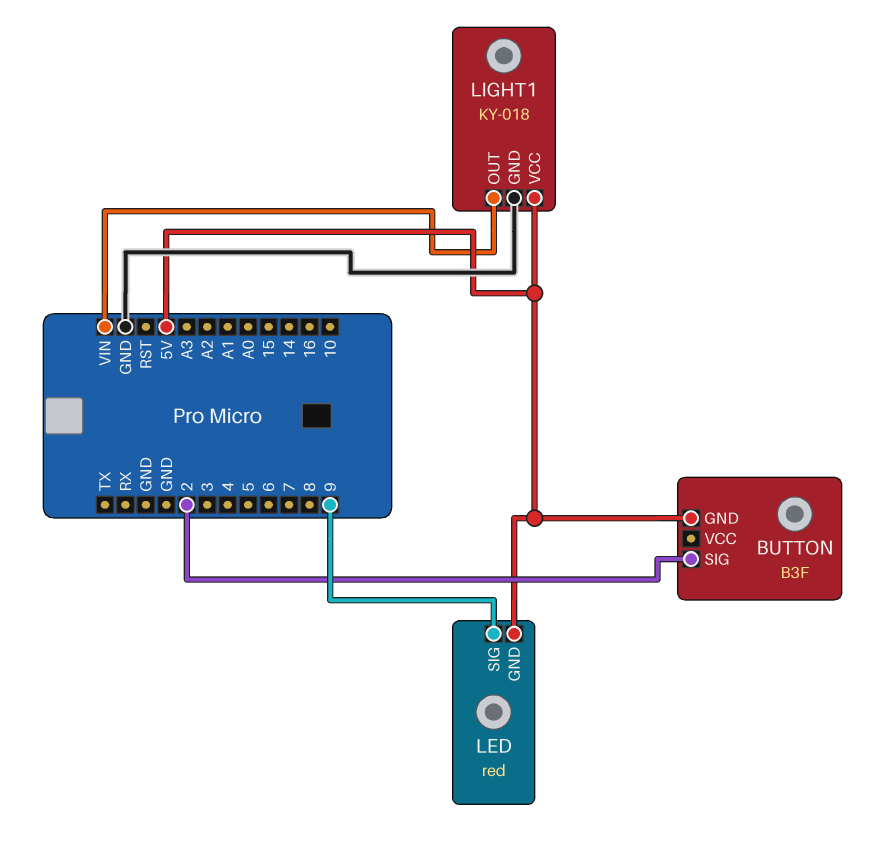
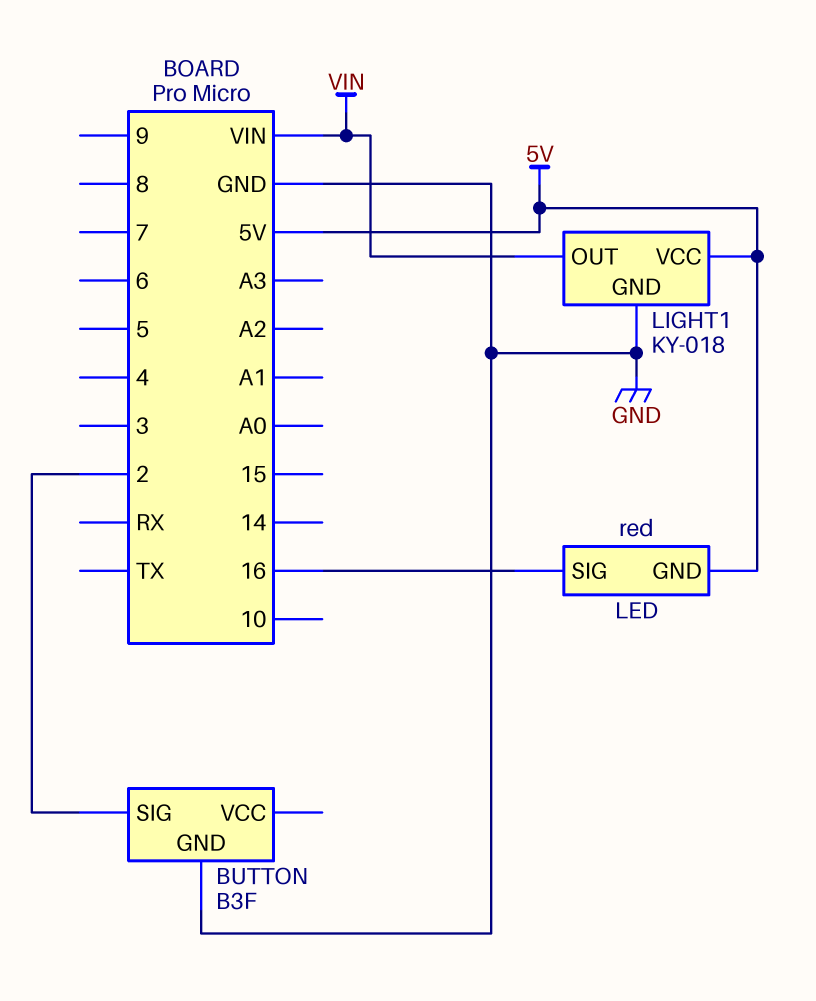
BUTTON pin GND: 5V -> GND
LED pin SIG: 9 -> 16

